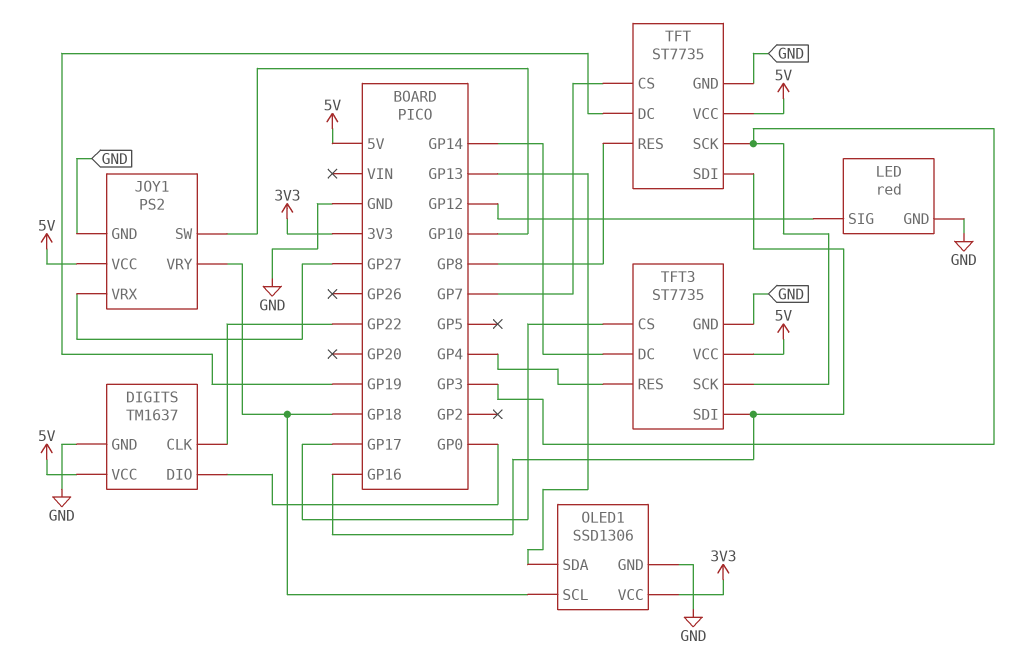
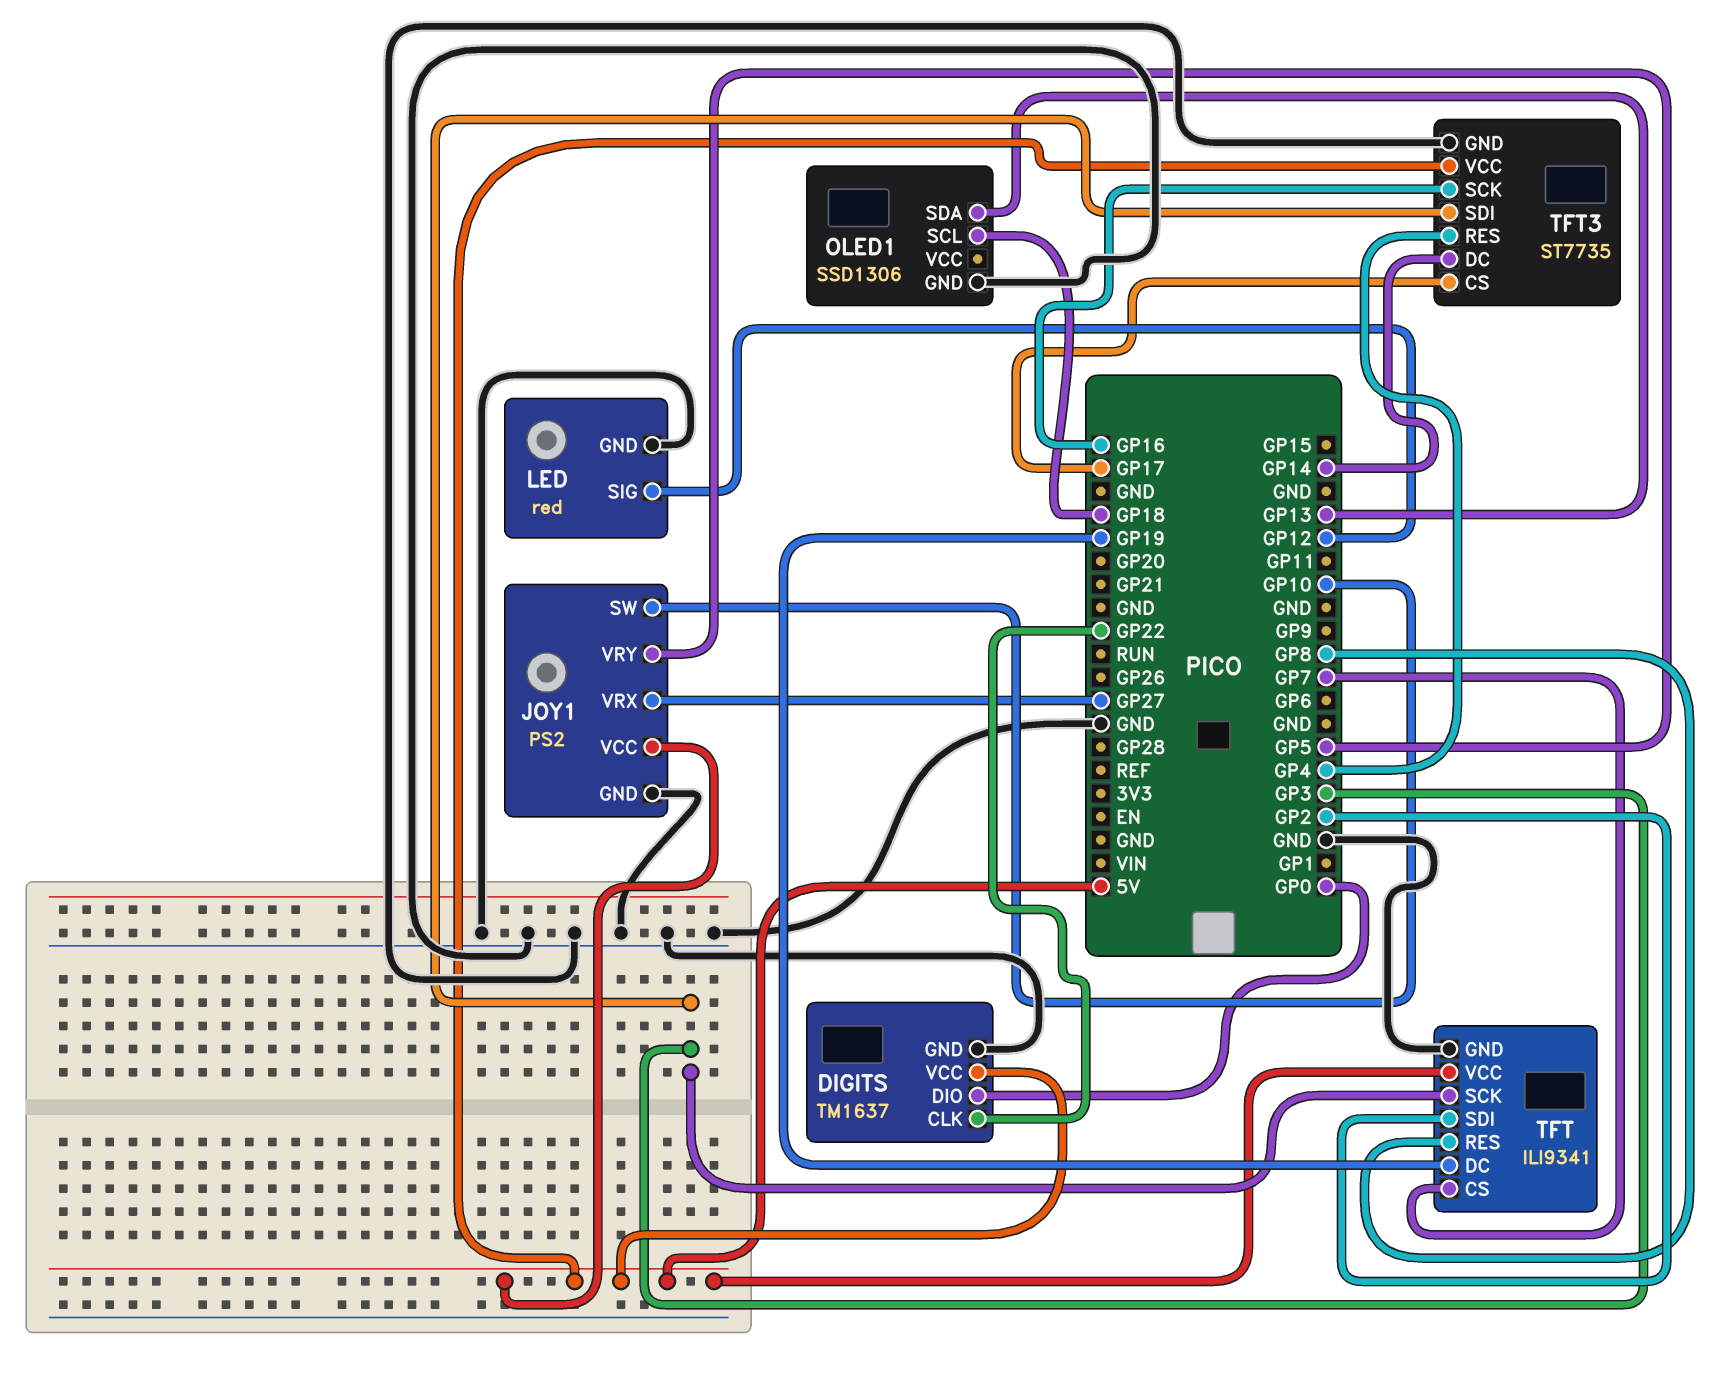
JOY1 pin VRY: GP18 -> GP5
OLED1 pin VCC: 3V3 -> none
TFT: ST7735 -> ILI9341
TFT pin SDI: GP16 -> GP2
TFT3 pin SCK: GP3 -> GP16
TFT3 pin SDI: GP16 -> GP3

